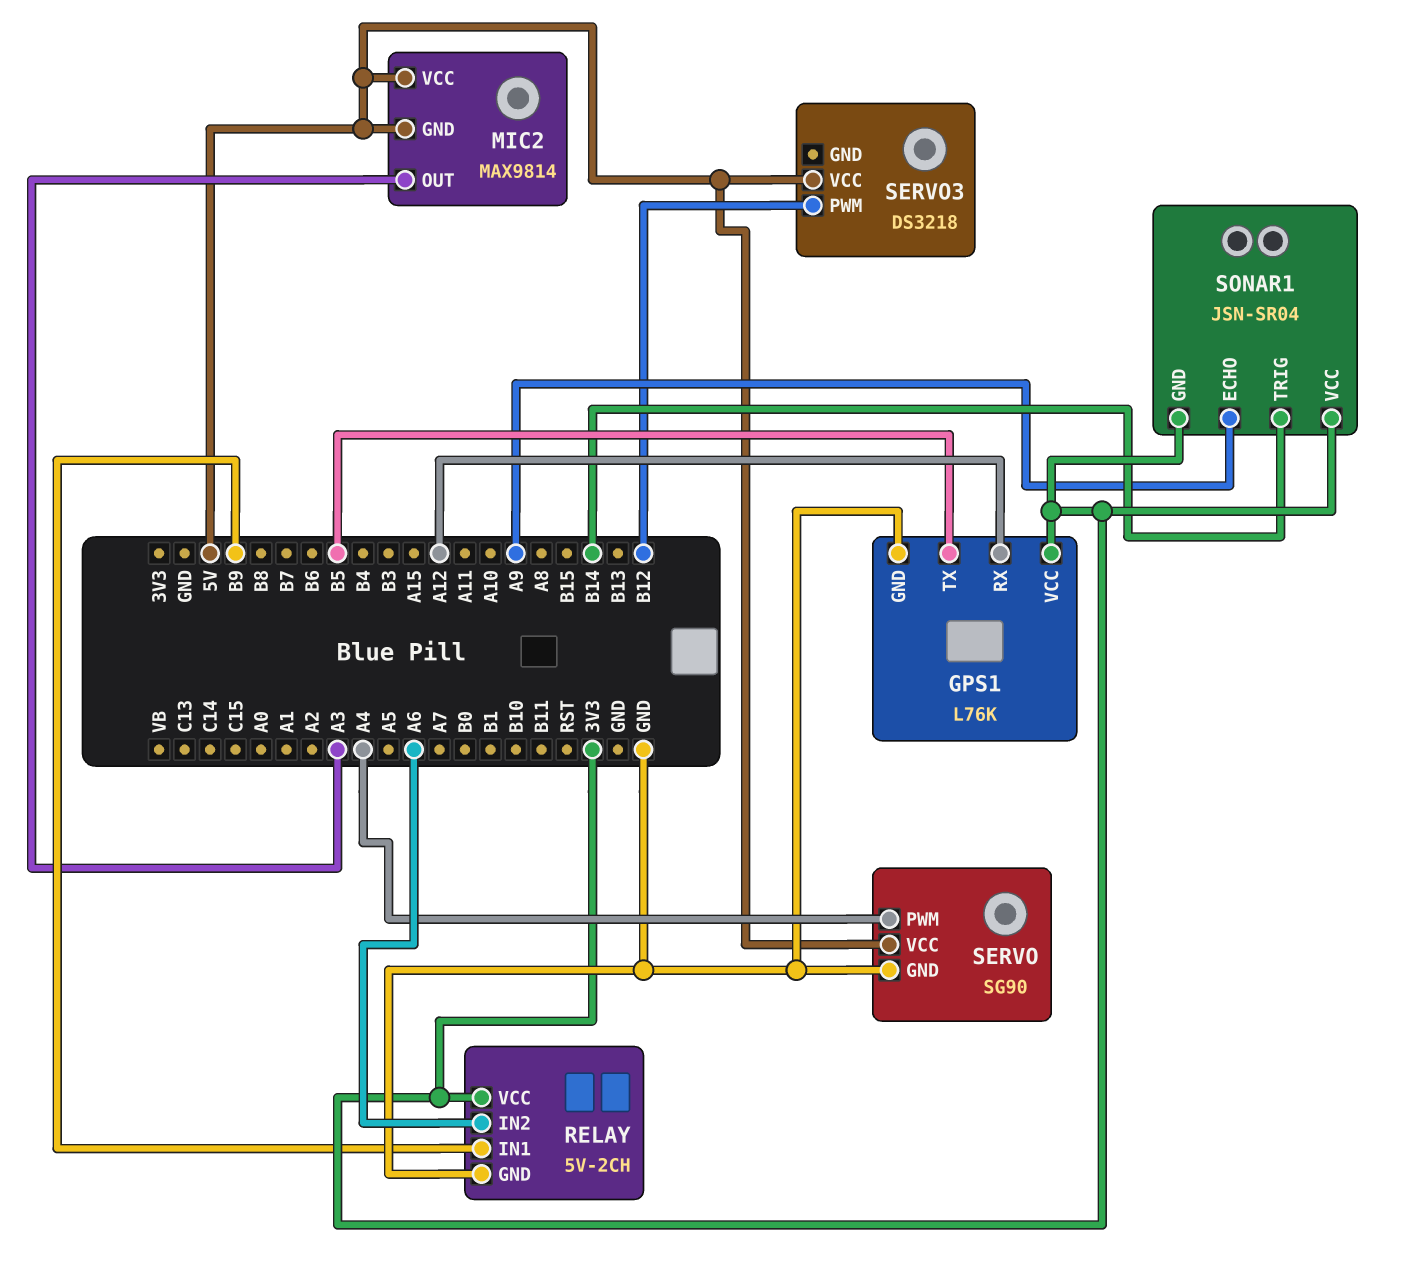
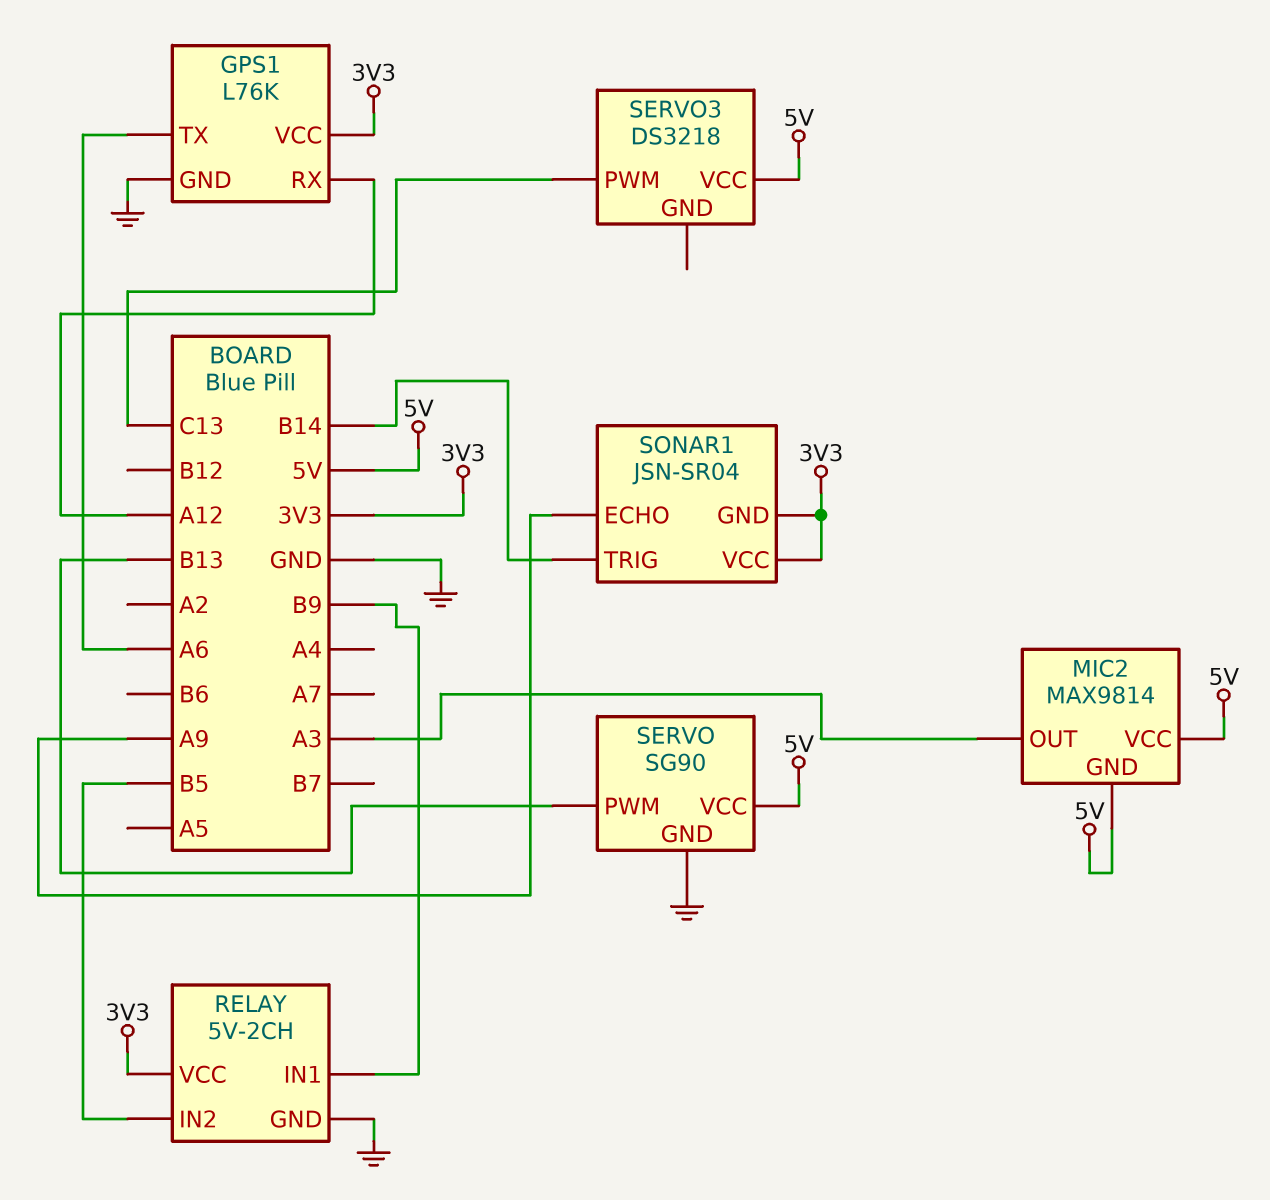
GPS1 pin TX: B5 -> A6
RELAY pin IN2: A6 -> B5
SERVO pin PWM: A4 -> B13
SERVO3 pin PWM: B12 -> C13

